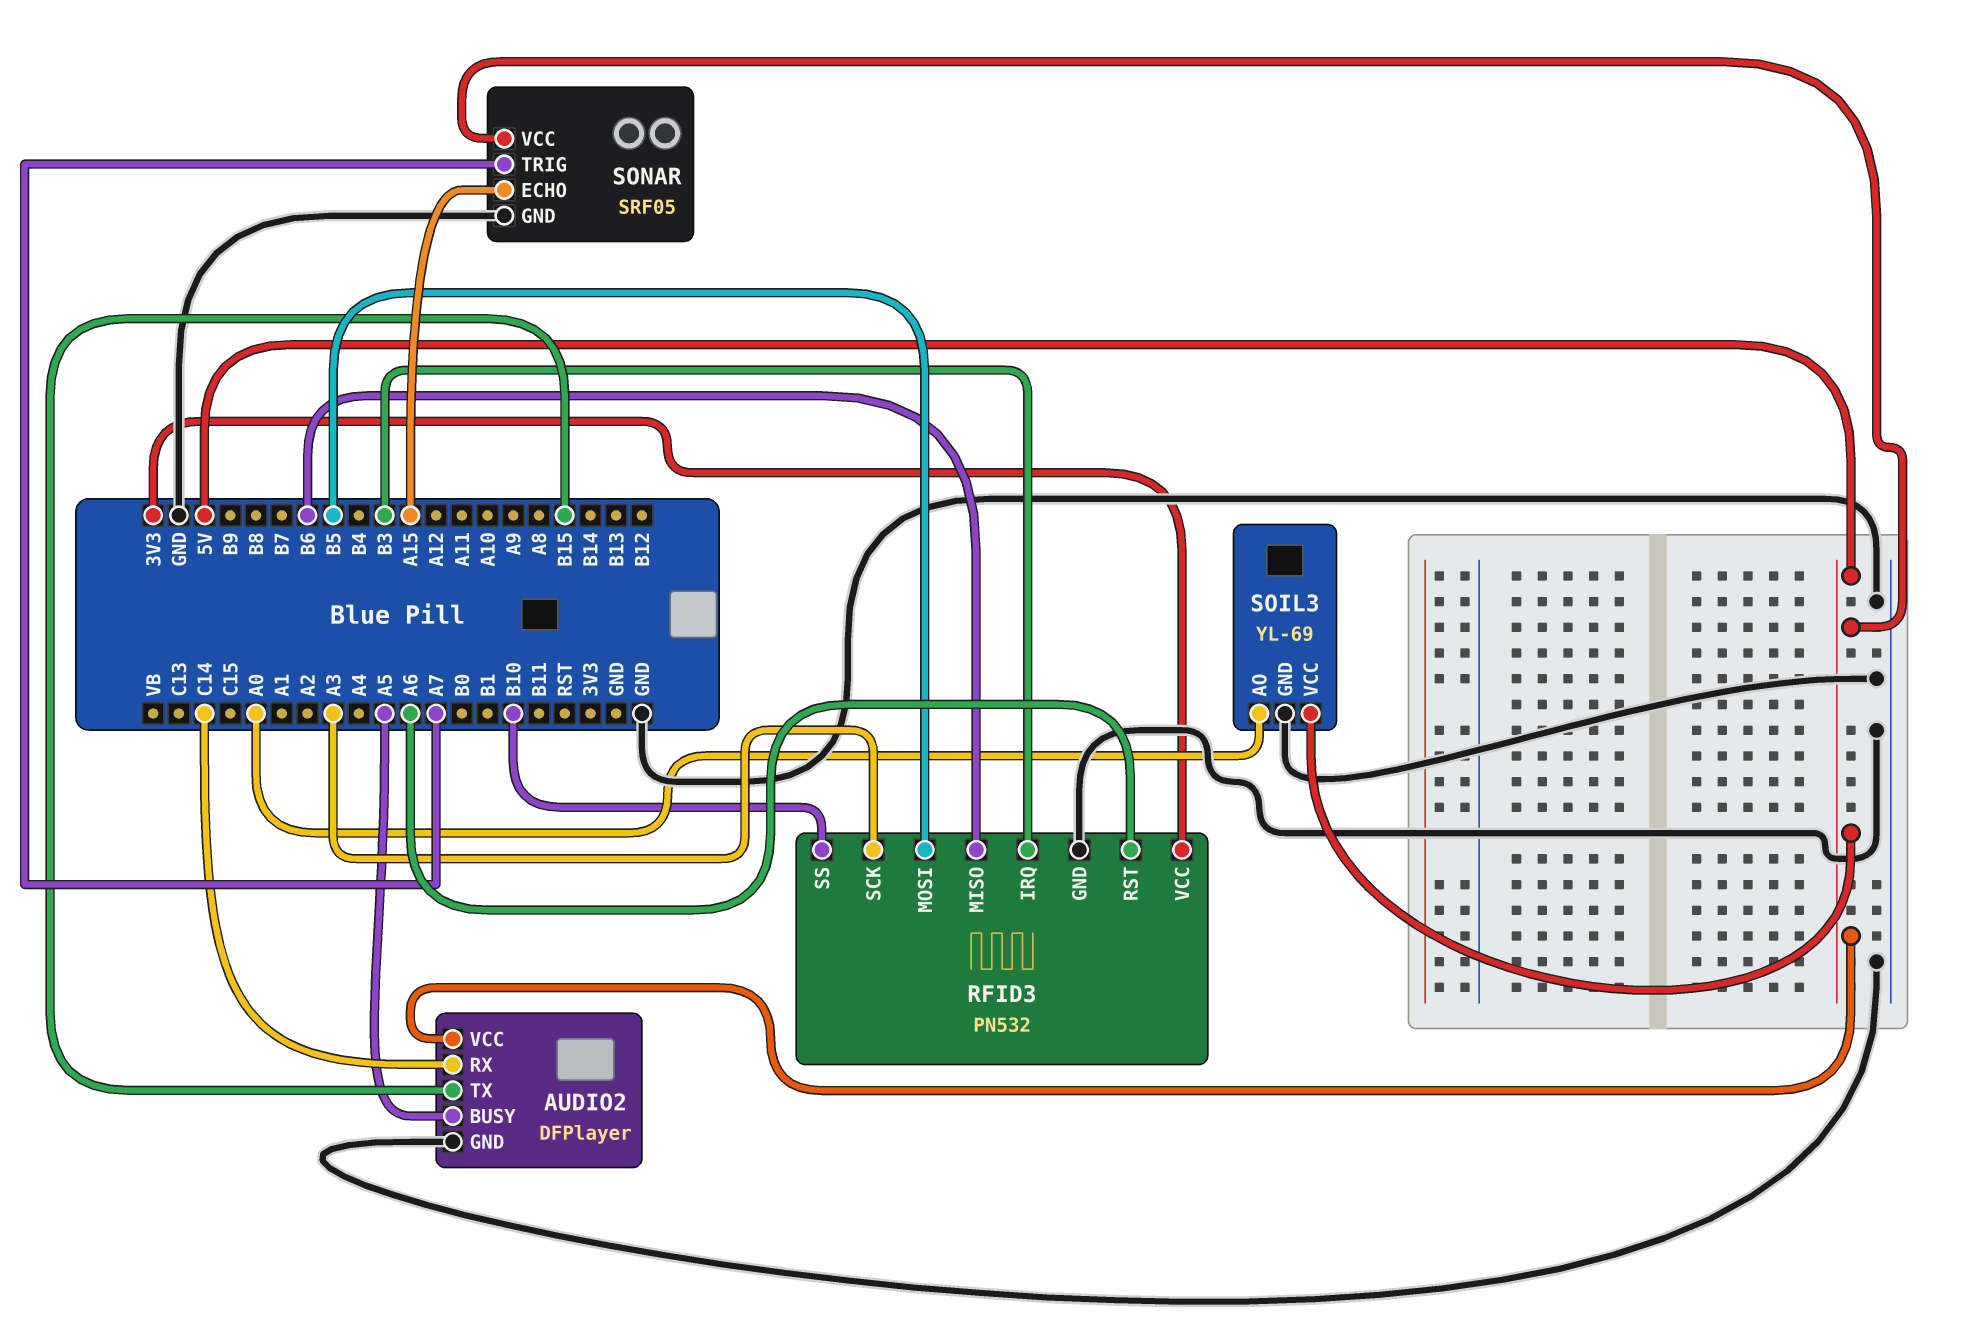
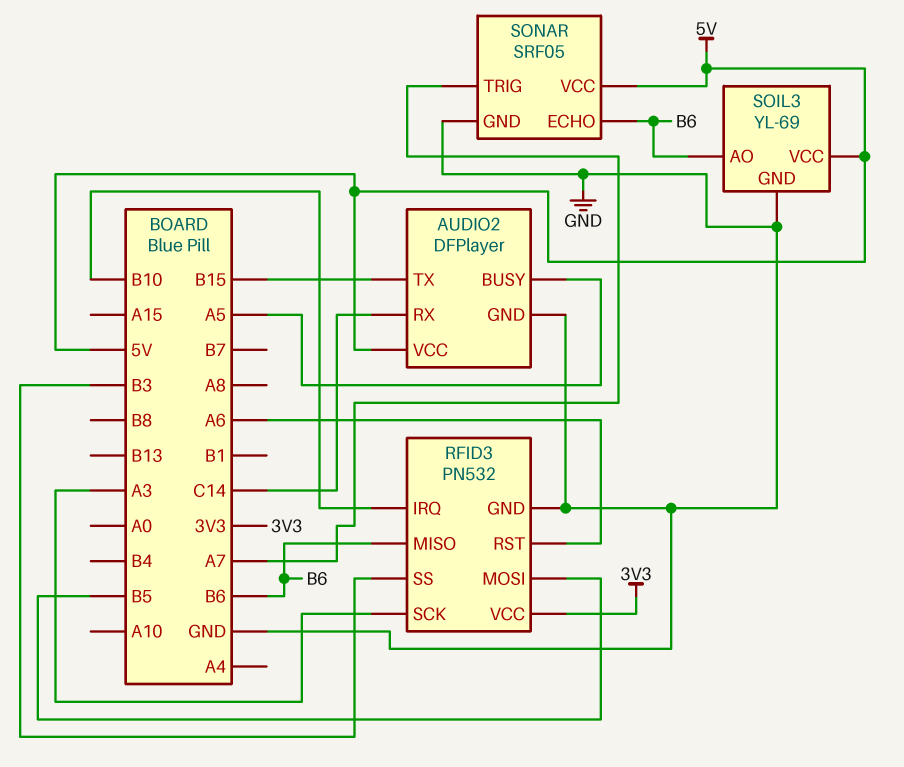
RFID3 pin IRQ: B3 -> B10
RFID3 pin SS: B10 -> B3
SOIL3 pin AO: A0 -> B6
SONAR pin ECHO: A15 -> B6

